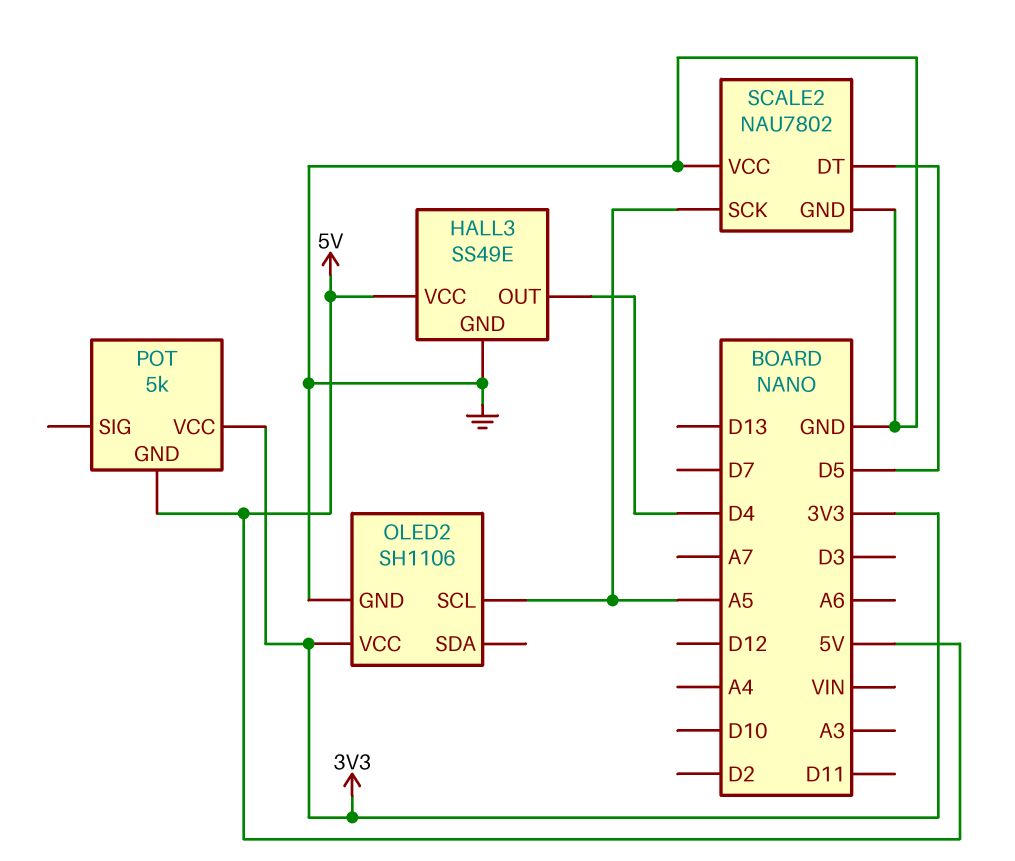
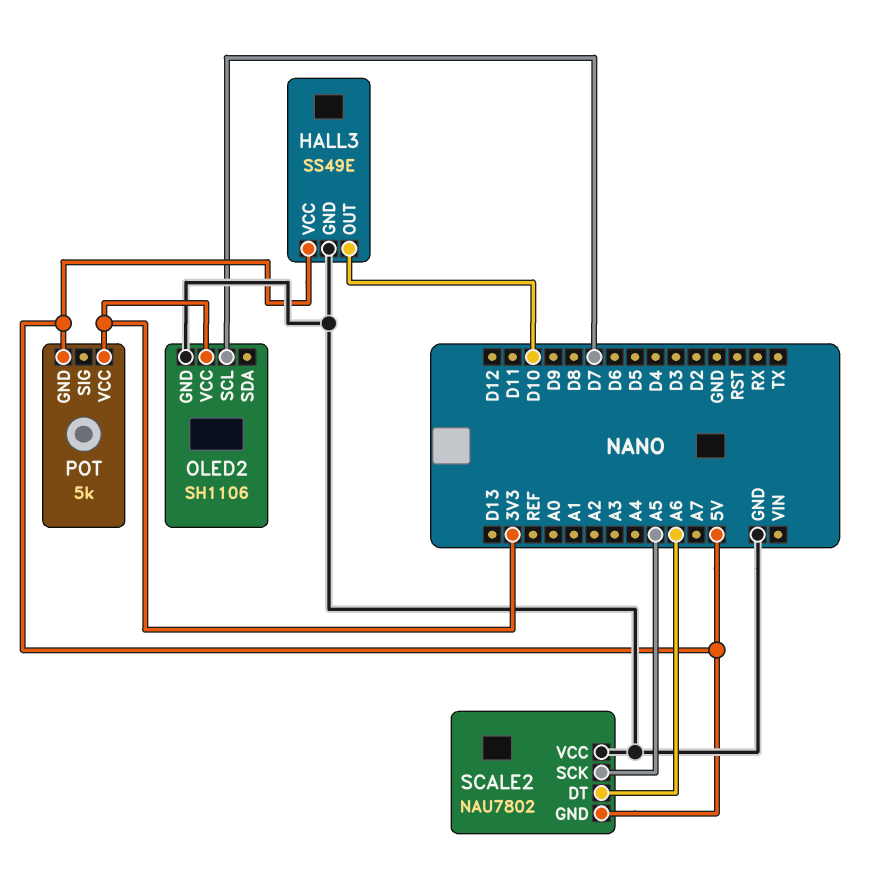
HALL3 pin OUT: D4 -> D10
OLED2 pin SCL: A5 -> D7
SCALE2 pin DT: D5 -> A6
SCALE2 pin GND: GND -> 5V

